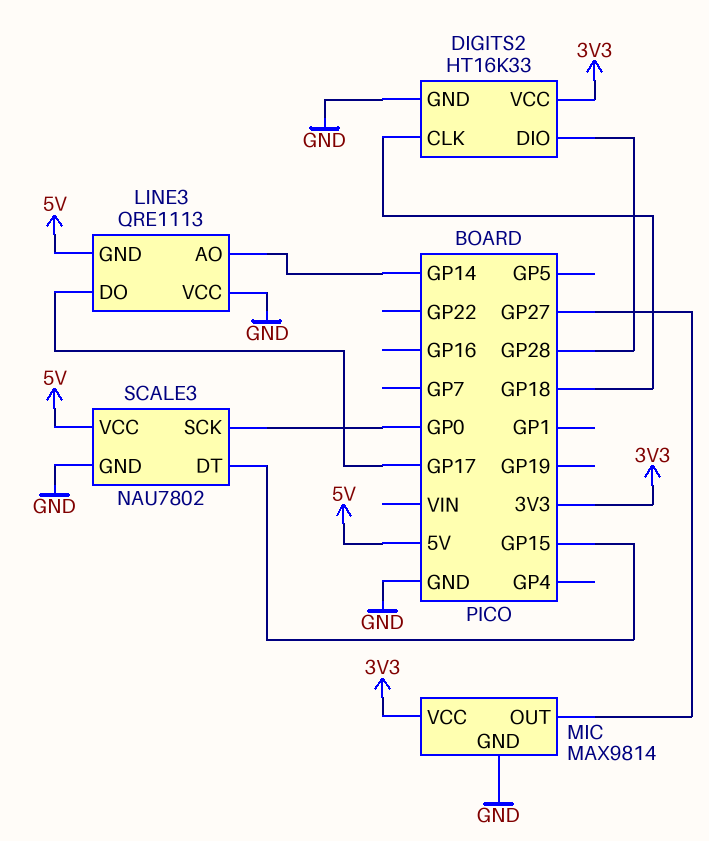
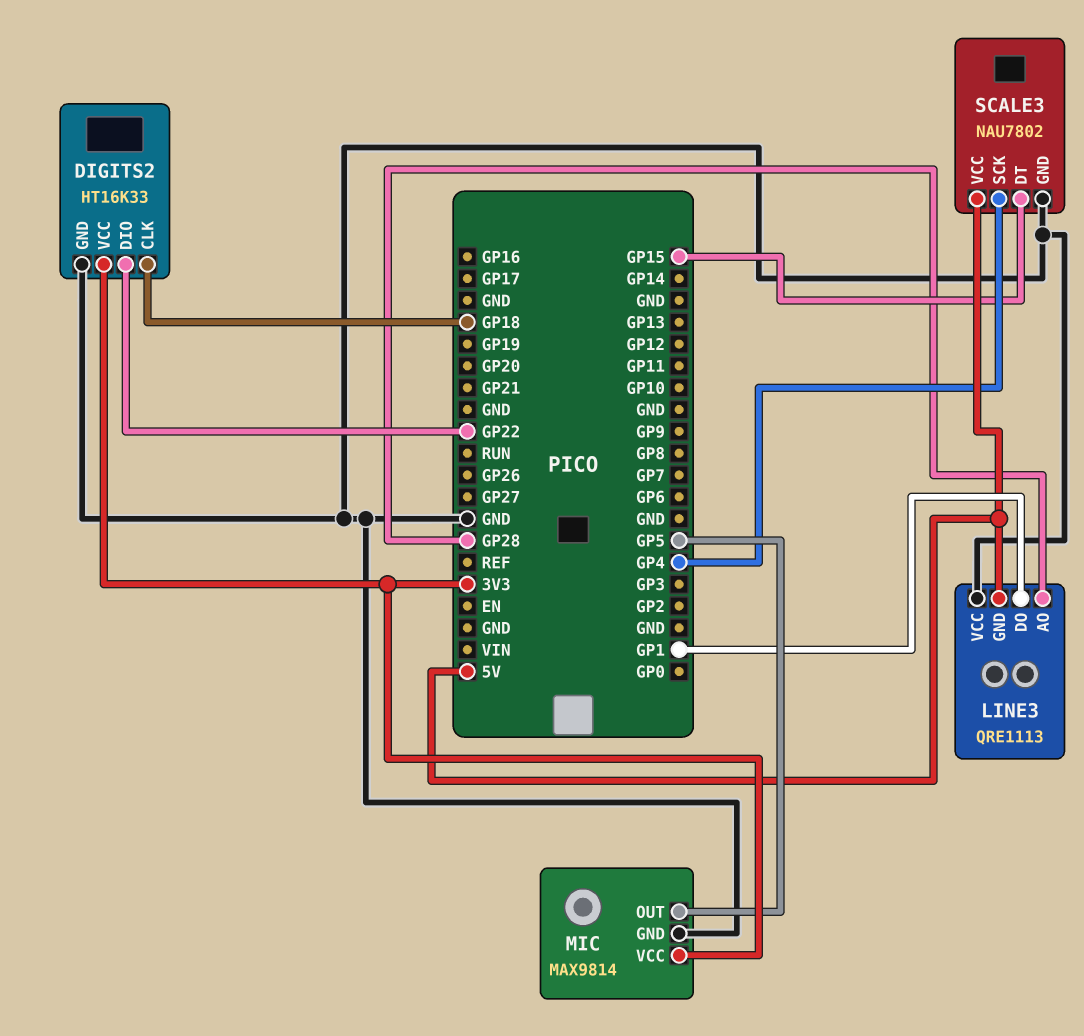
DIGITS2 pin DIO: GP28 -> GP22
LINE3 pin AO: GP14 -> GP28
LINE3 pin DO: GP17 -> GP1
MIC pin OUT: GP27 -> GP5
SCALE3 pin SCK: GP0 -> GP4

